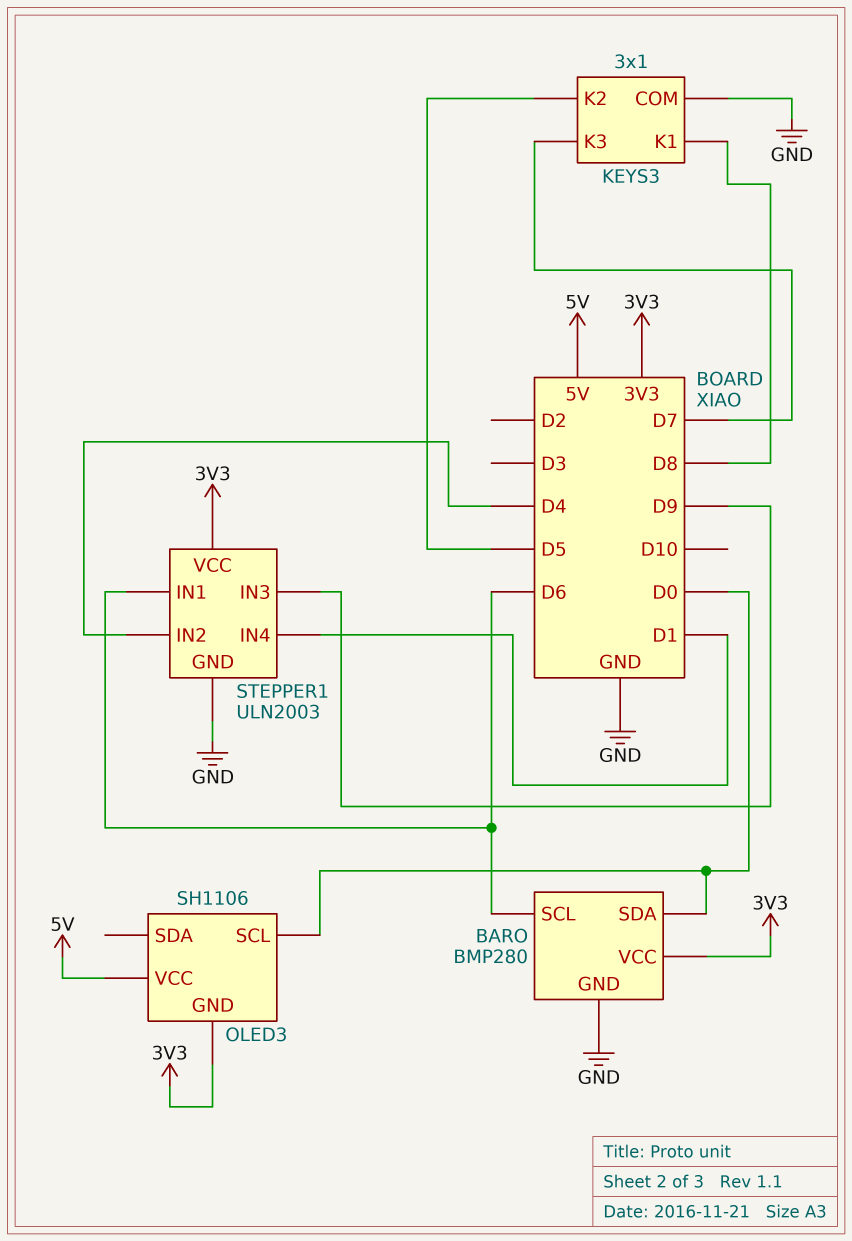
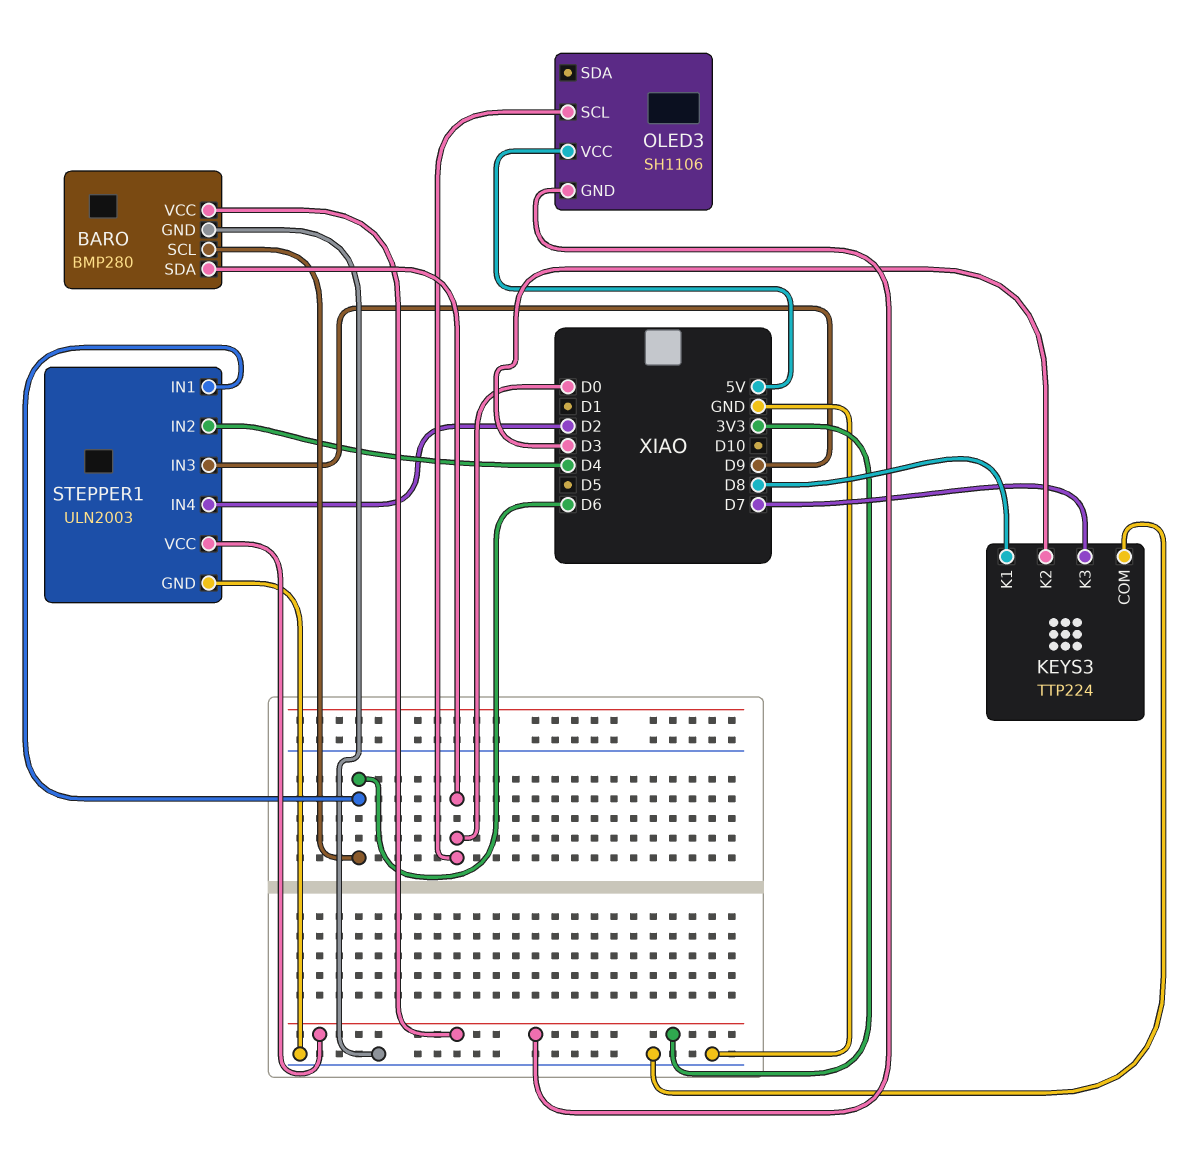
KEYS3: 3x1 -> TTP224
KEYS3 pin K2: D5 -> D3
STEPPER1 pin IN4: D1 -> D2

